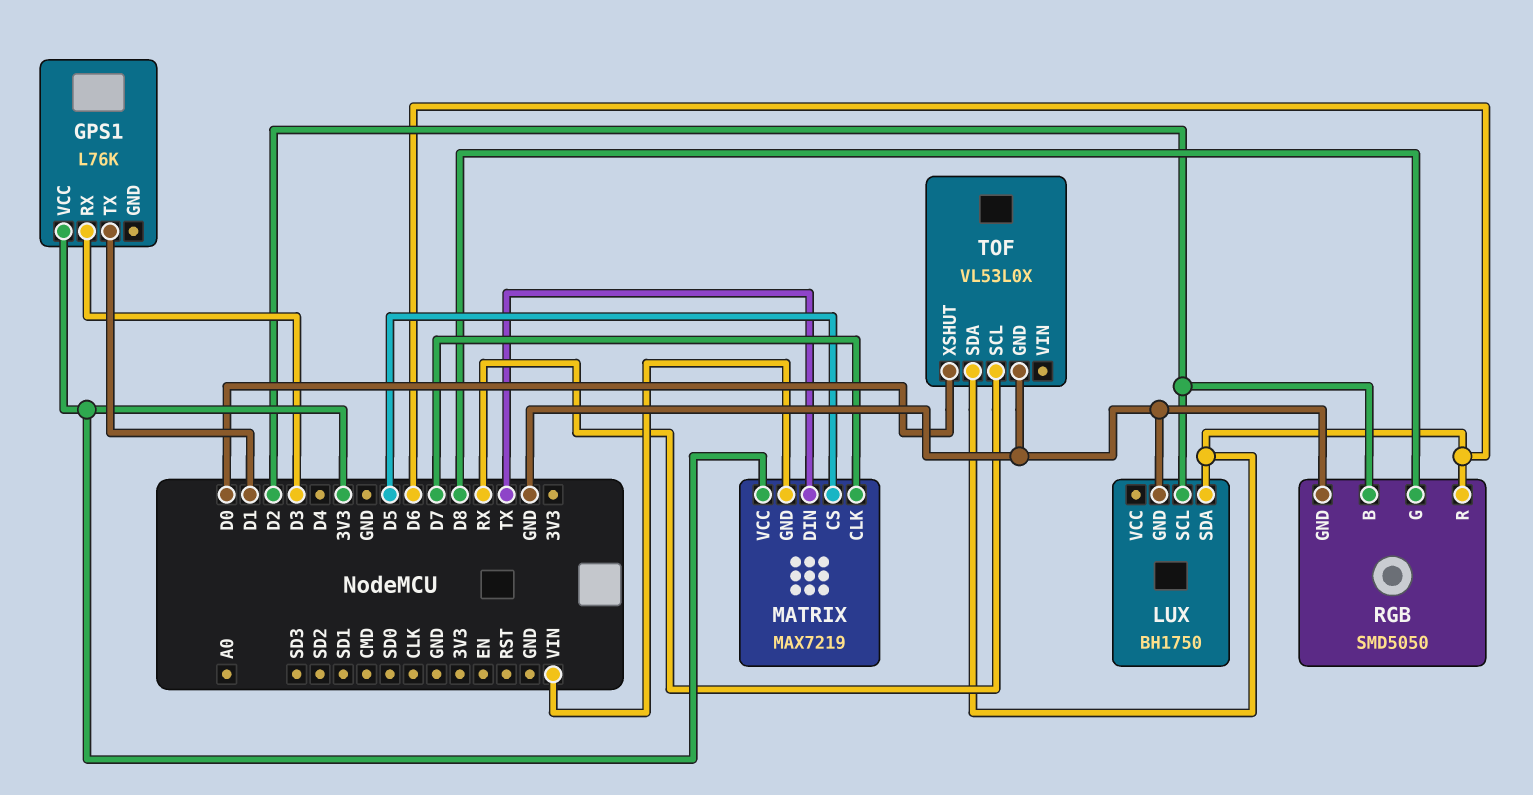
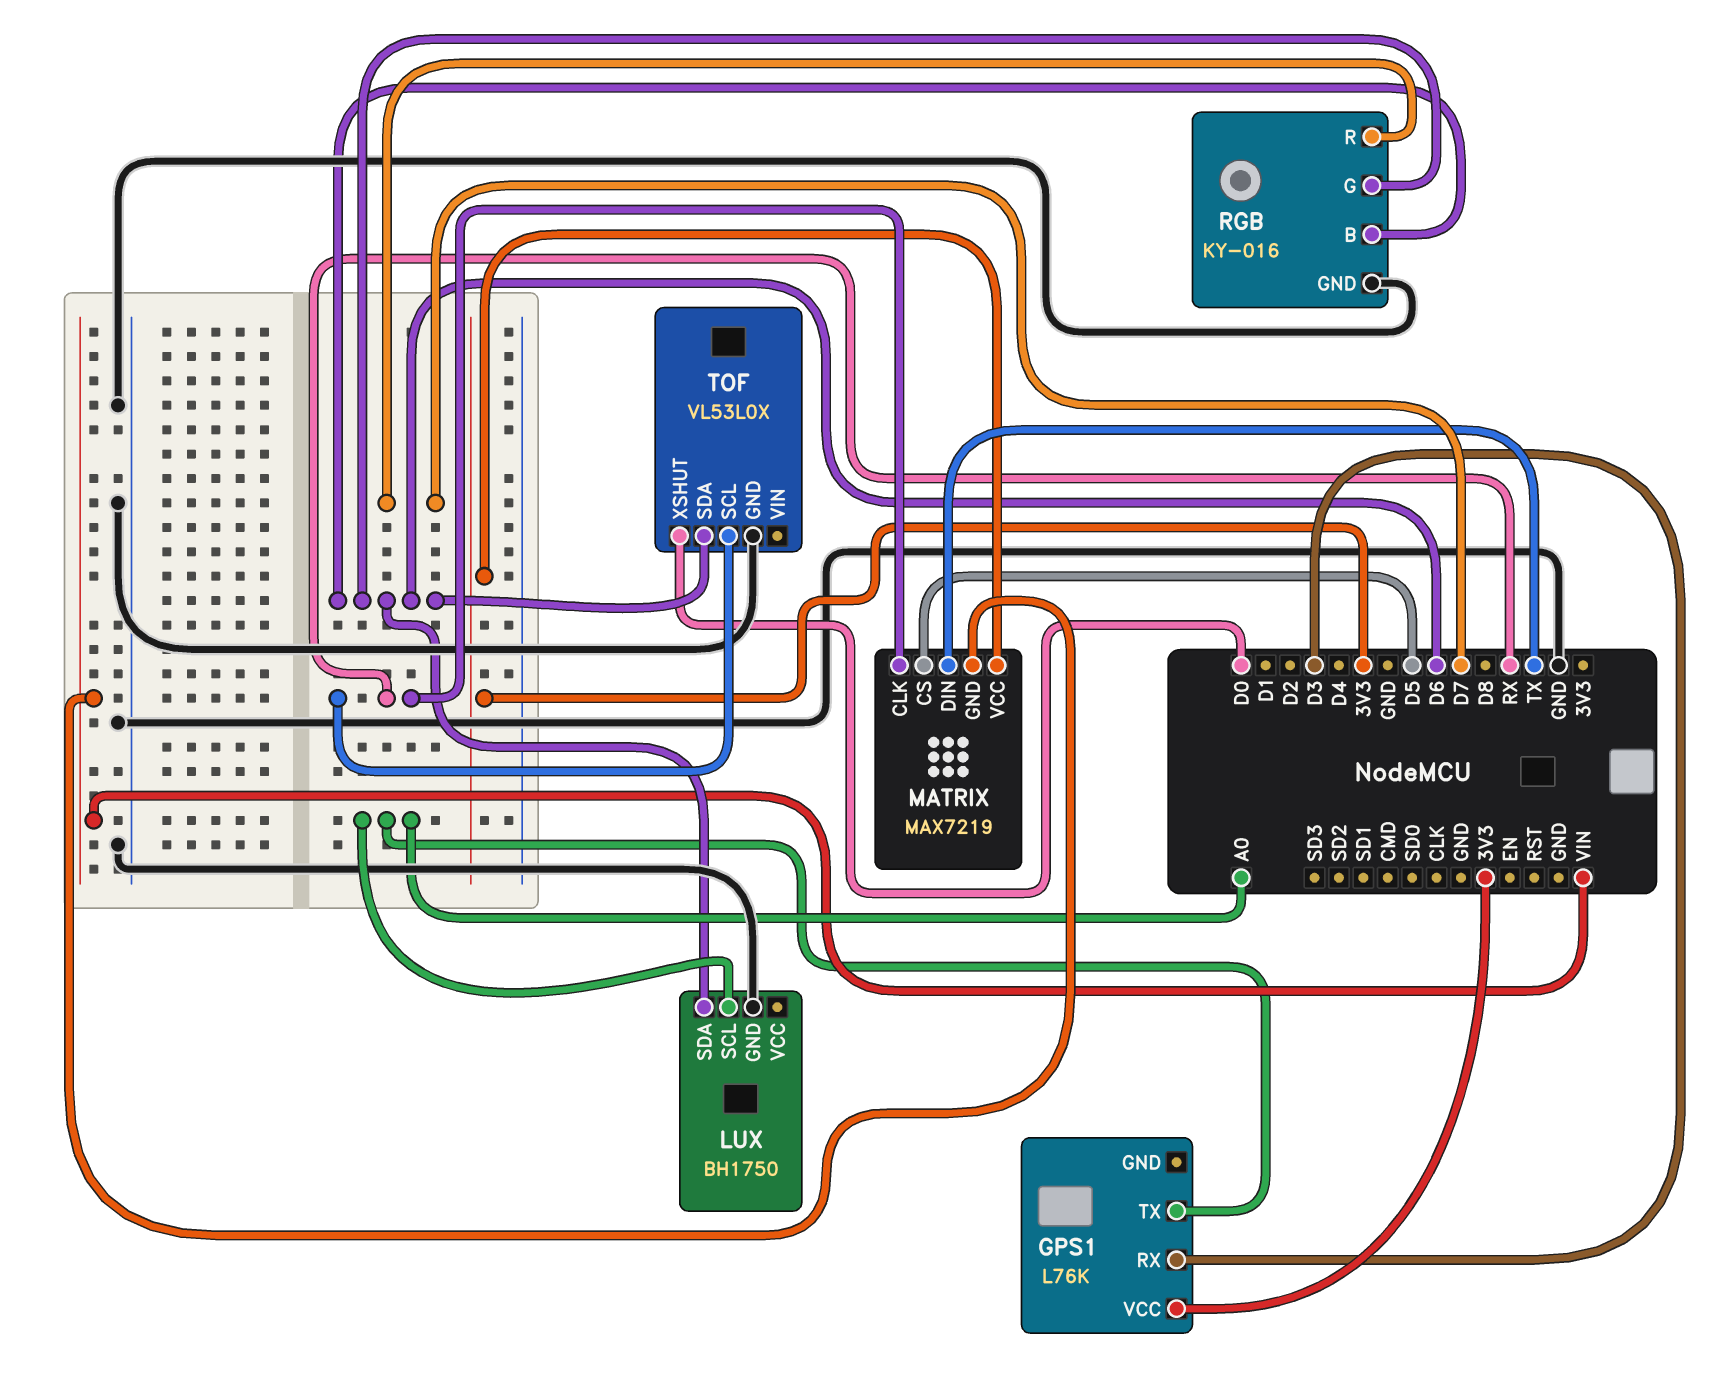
GPS1 pin TX: D1 -> A0
LUX pin SCL: D2 -> A0
MATRIX pin CLK: D7 -> RX
RGB: SMD5050 -> KY-016
RGB pin B: D2 -> D6
RGB pin G: D8 -> D6
RGB pin R: D6 -> D7

